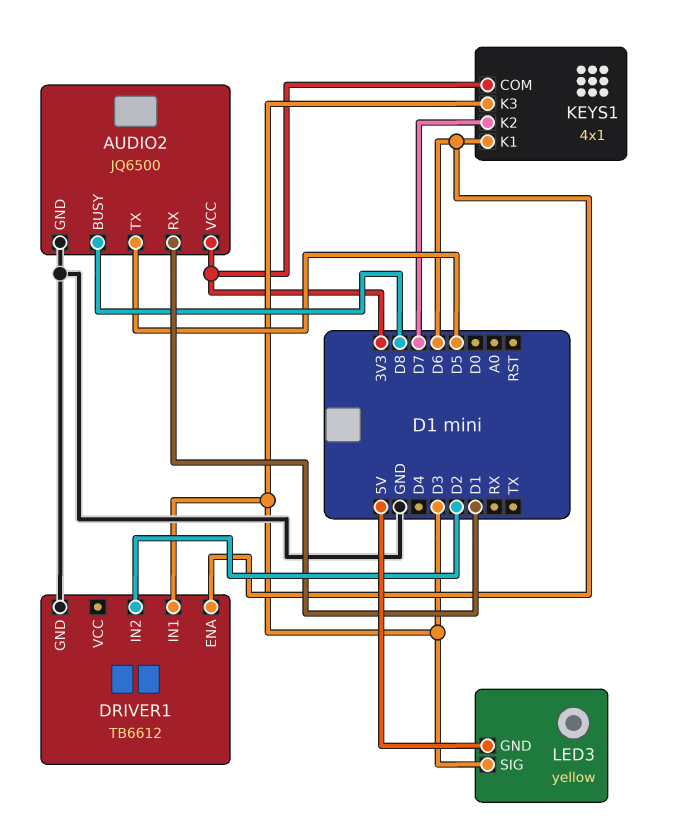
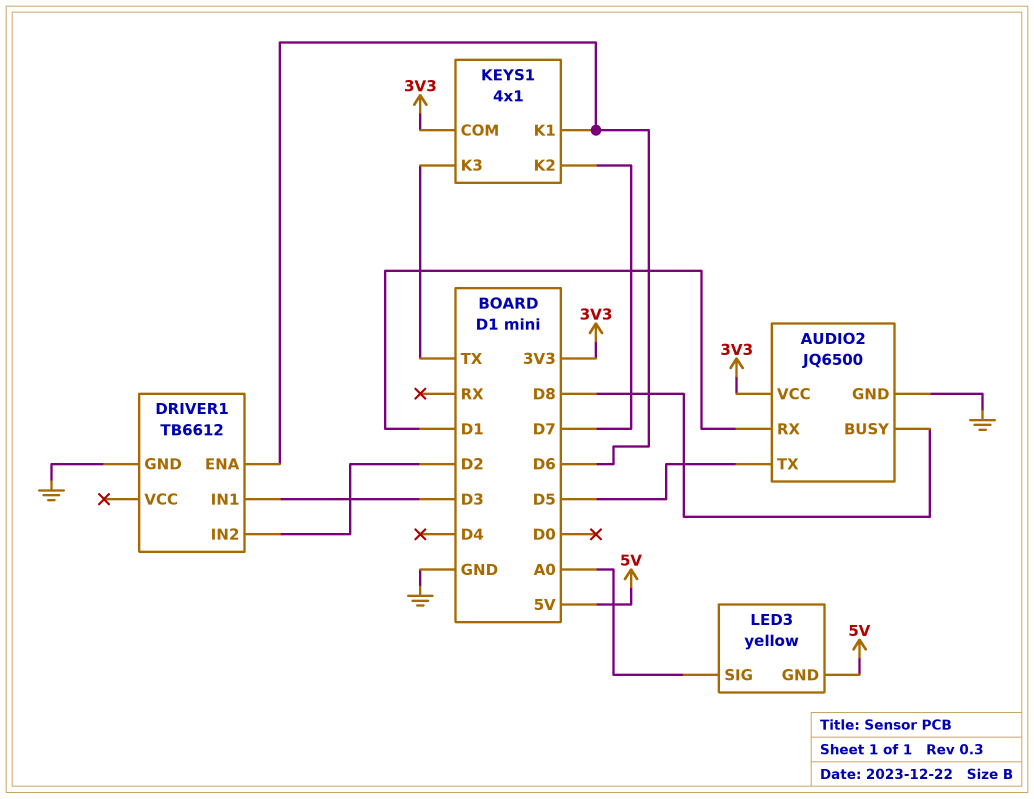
KEYS1 pin K3: D3 -> TX
LED3 pin SIG: D3 -> A0

